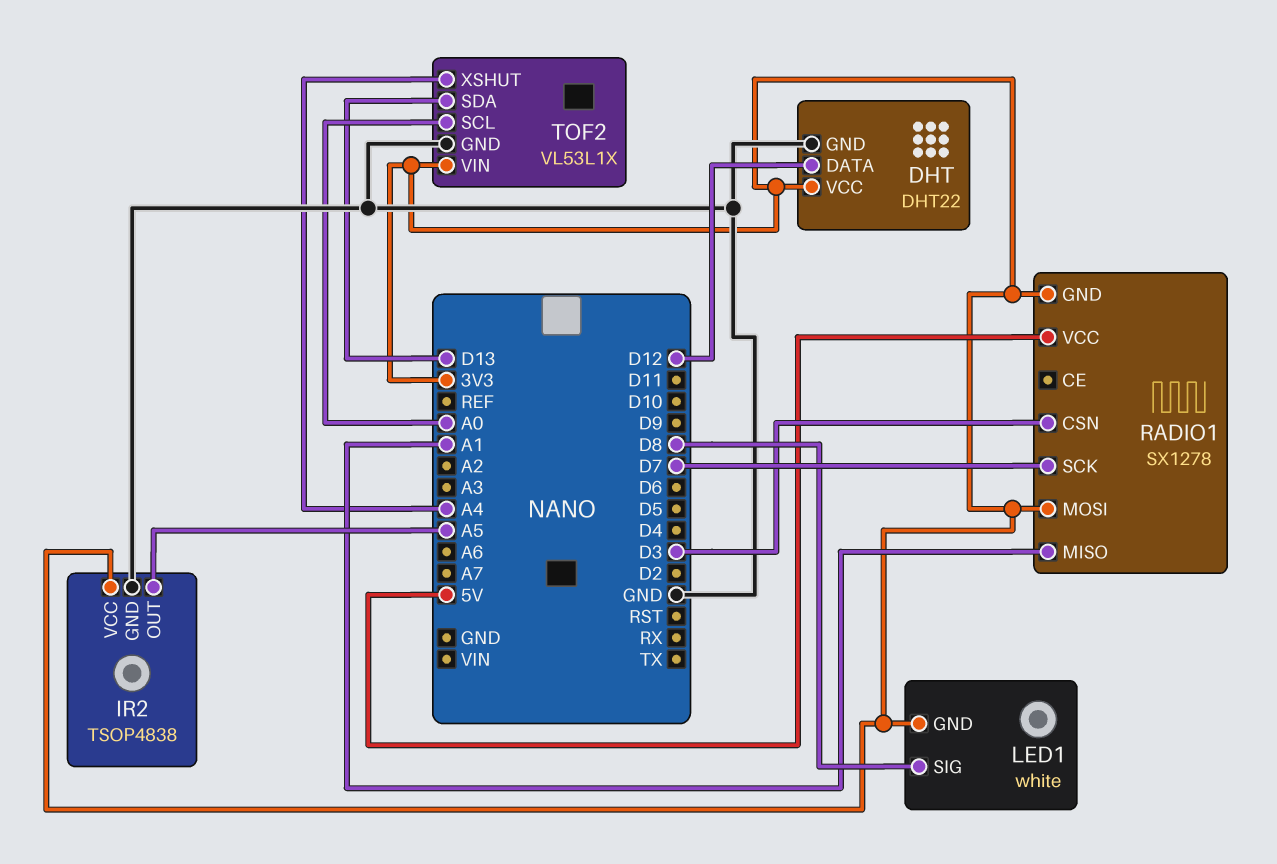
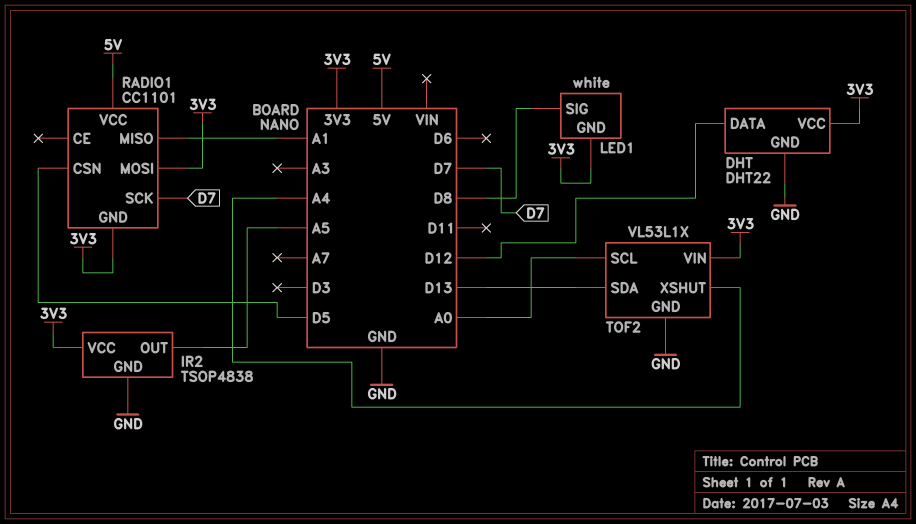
RADIO1: SX1278 -> CC1101
RADIO1 pin CSN: D3 -> D5

